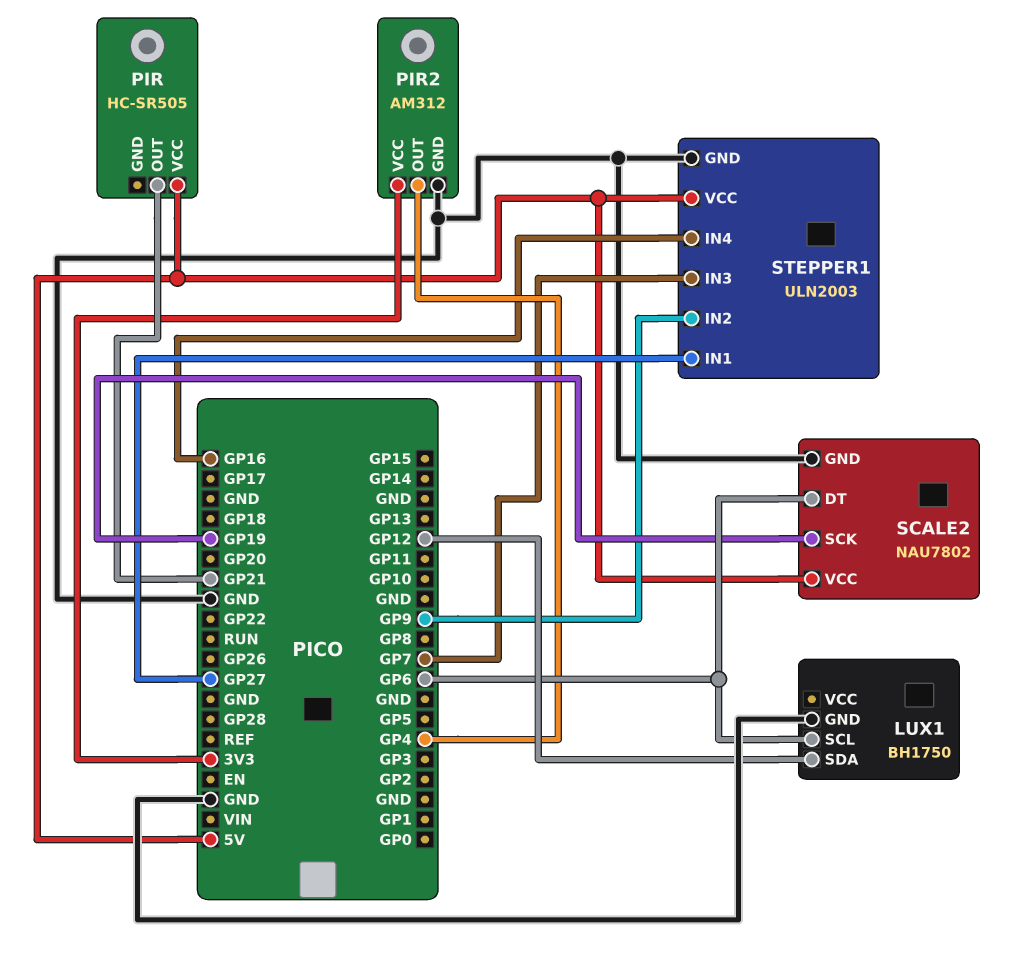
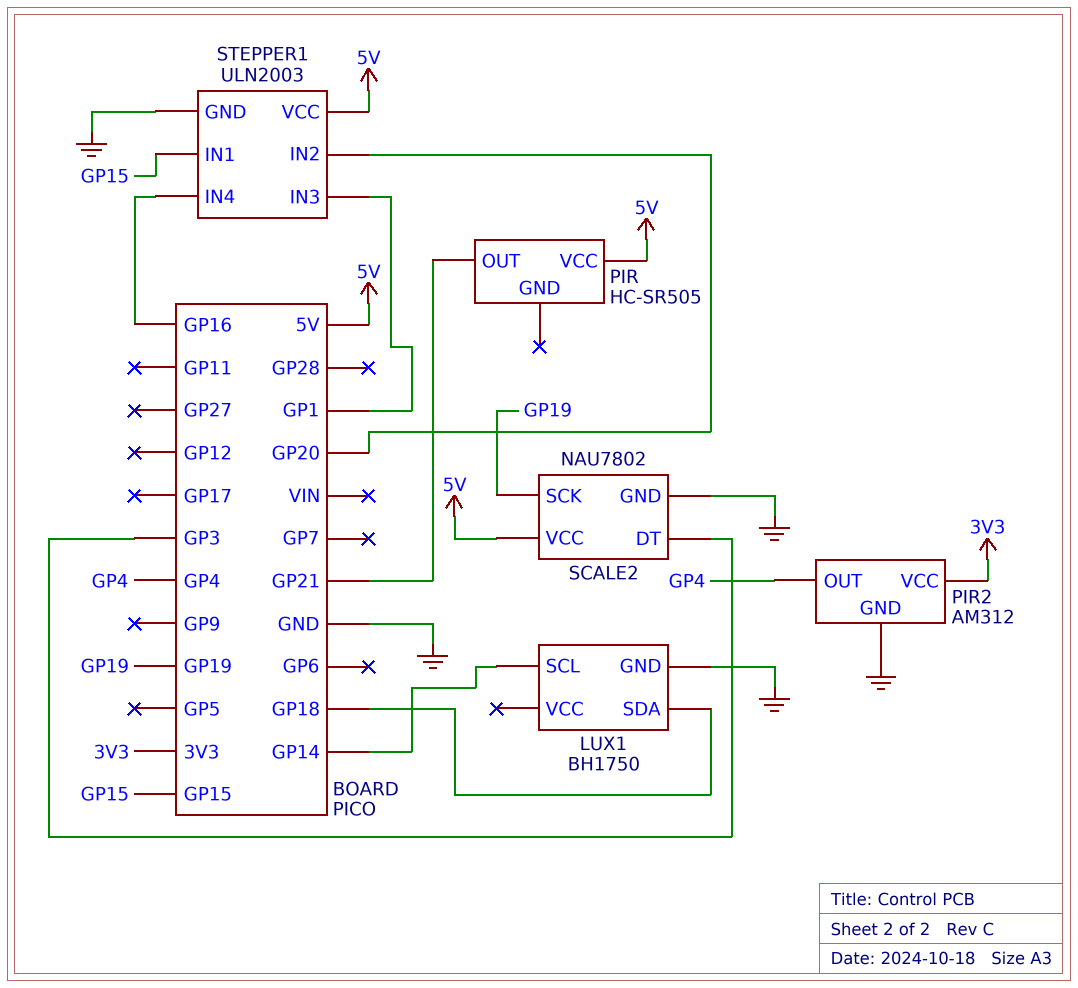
LUX1 pin SCL: GP6 -> GP14
LUX1 pin SDA: GP12 -> GP18
SCALE2 pin DT: GP6 -> GP3
STEPPER1 pin IN1: GP27 -> GP15
STEPPER1 pin IN2: GP9 -> GP20
STEPPER1 pin IN3: GP7 -> GP1

